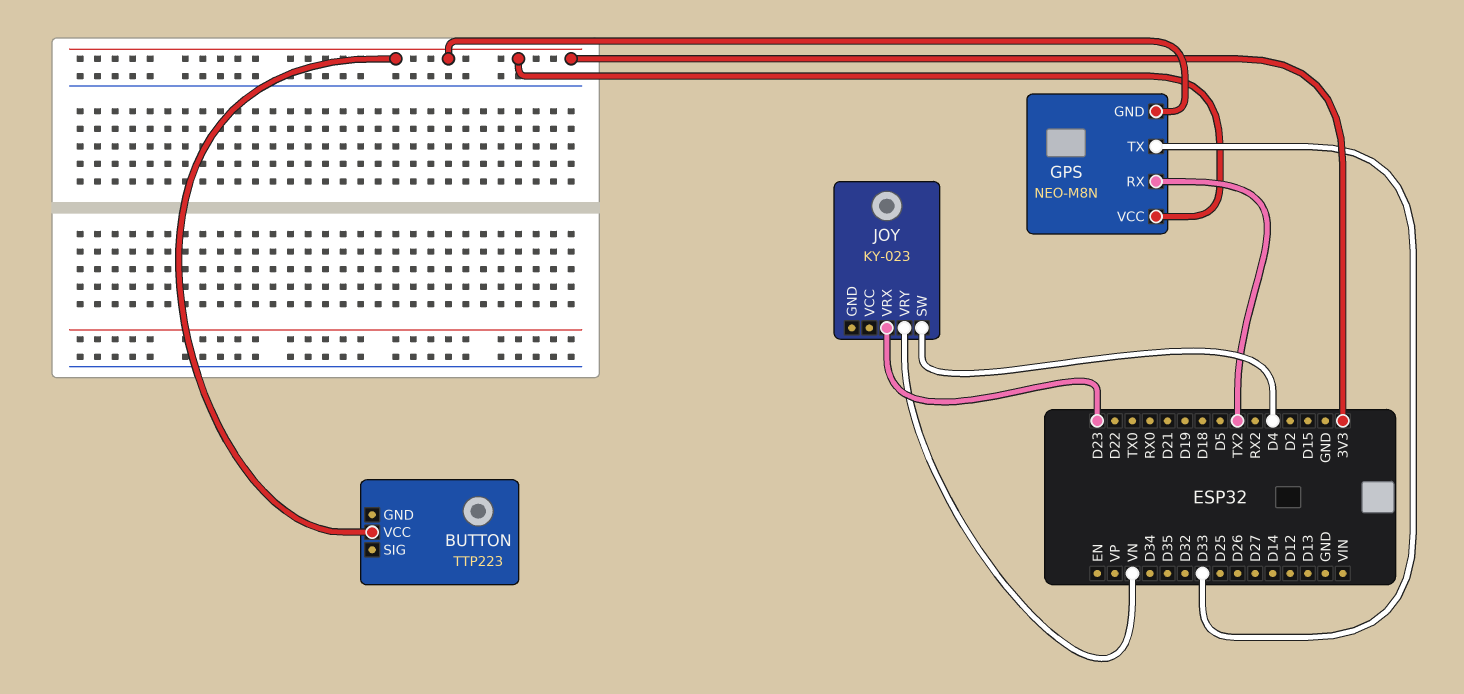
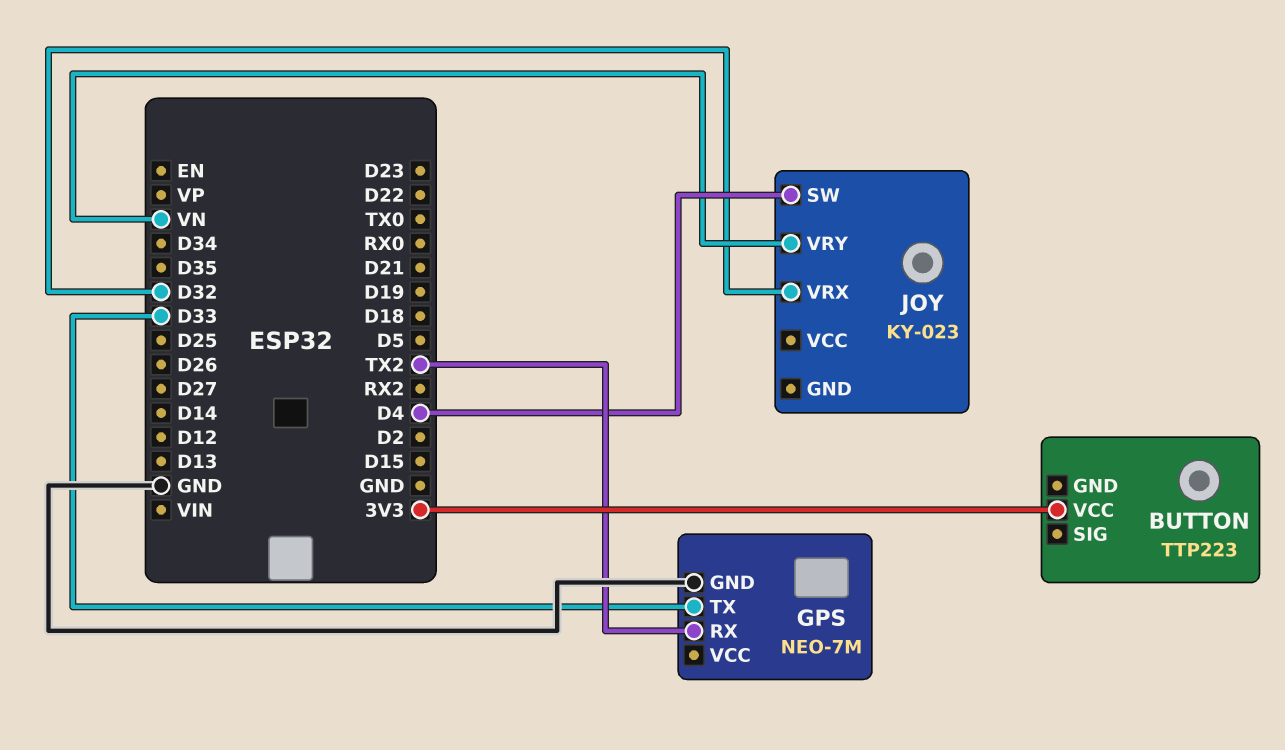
GPS: NEO-M8N -> NEO-7M
GPS pin GND: 3V3 -> GND
GPS pin VCC: 3V3 -> none
JOY pin VRX: D23 -> D32

